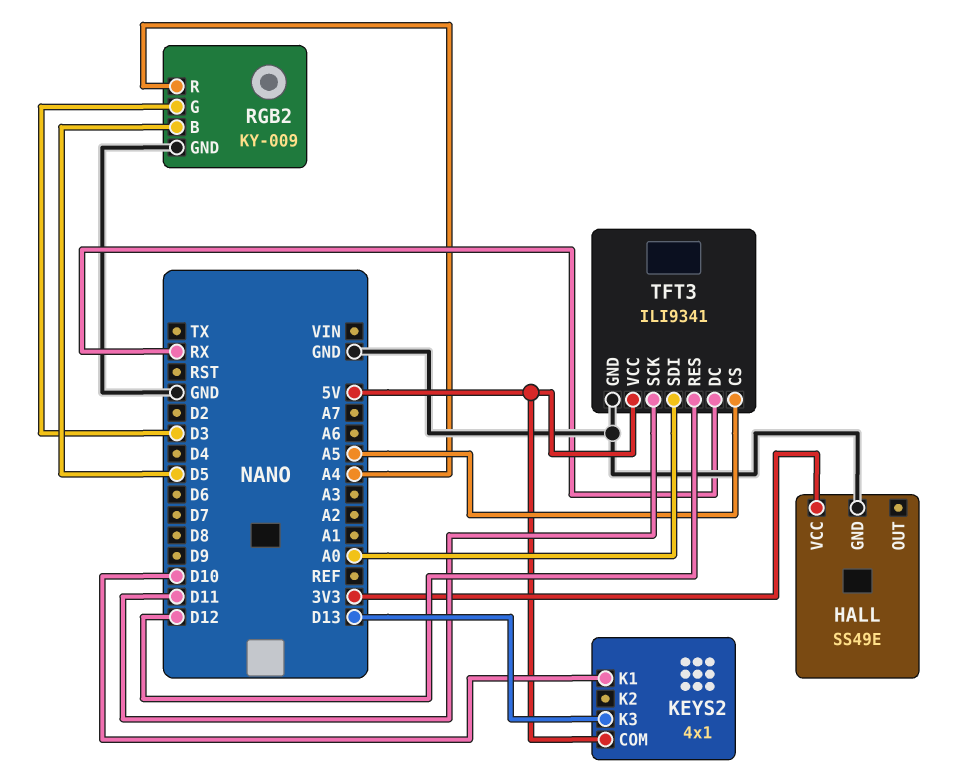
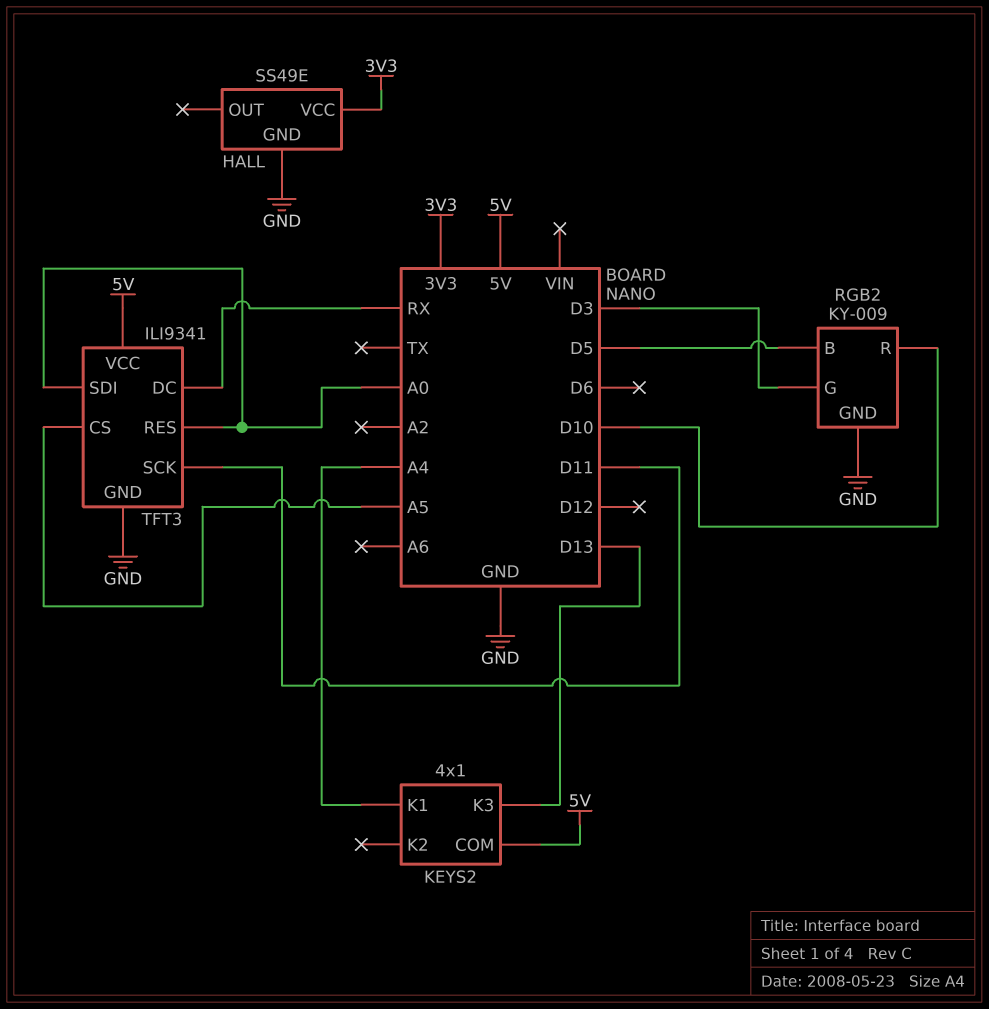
KEYS2 pin K1: D10 -> A4
RGB2 pin R: A4 -> D10
TFT3 pin RES: D12 -> A0

